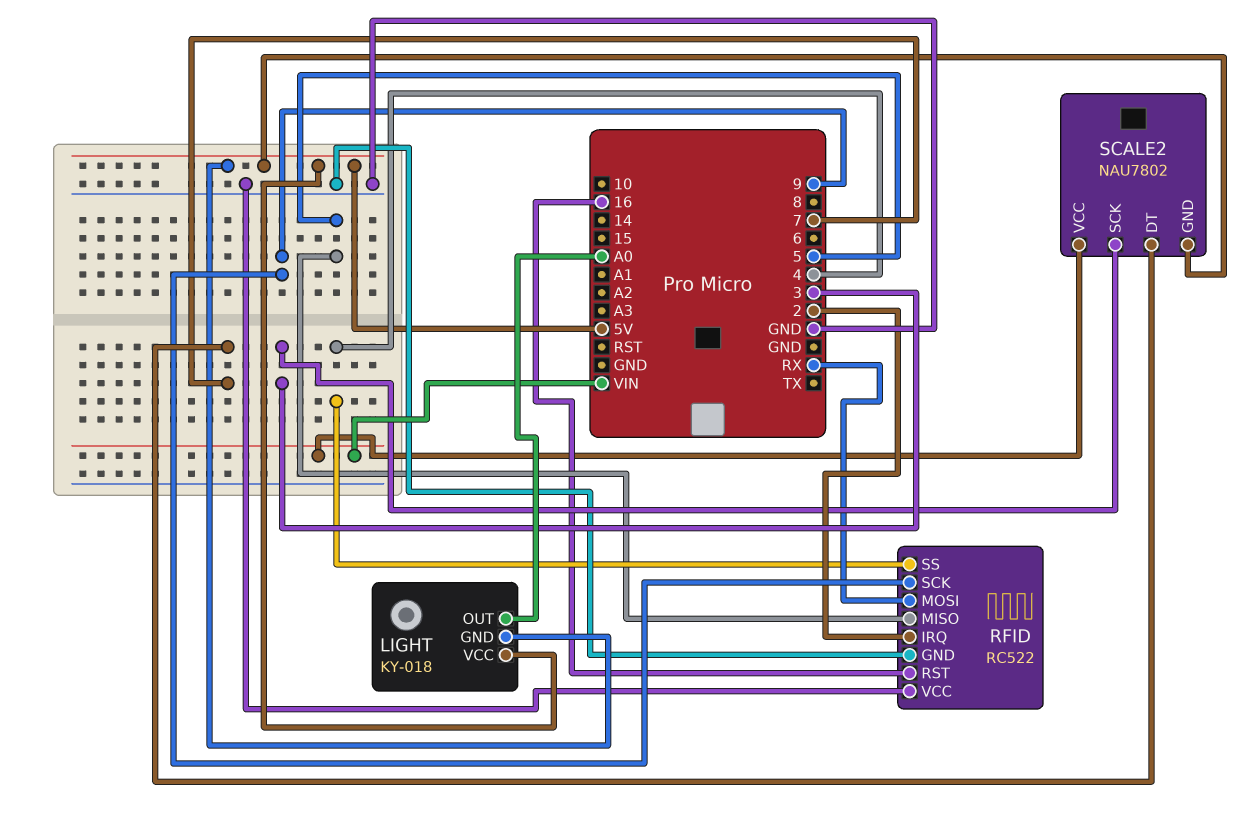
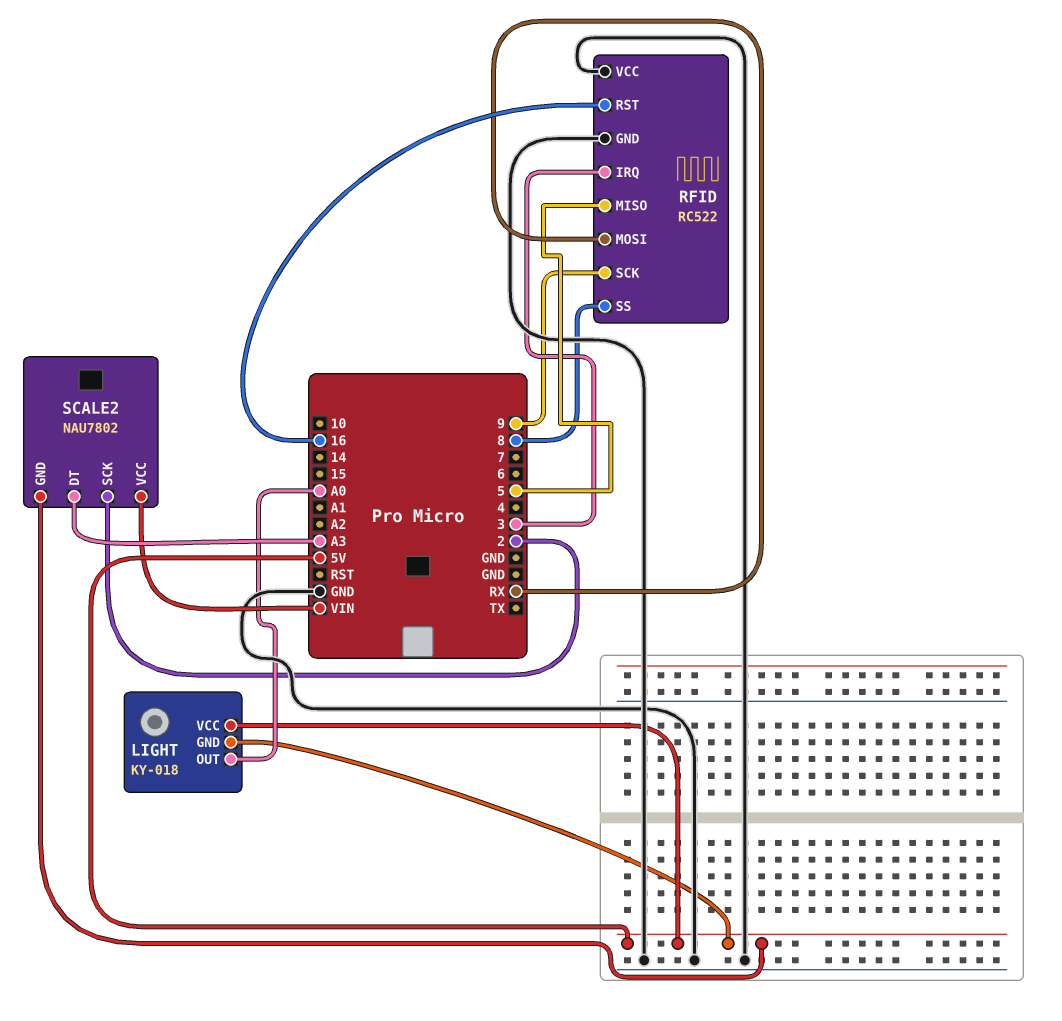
RFID pin IRQ: 2 -> 3
RFID pin SS: 4 -> 8
SCALE2 pin DT: 7 -> A3
SCALE2 pin SCK: 3 -> 2

